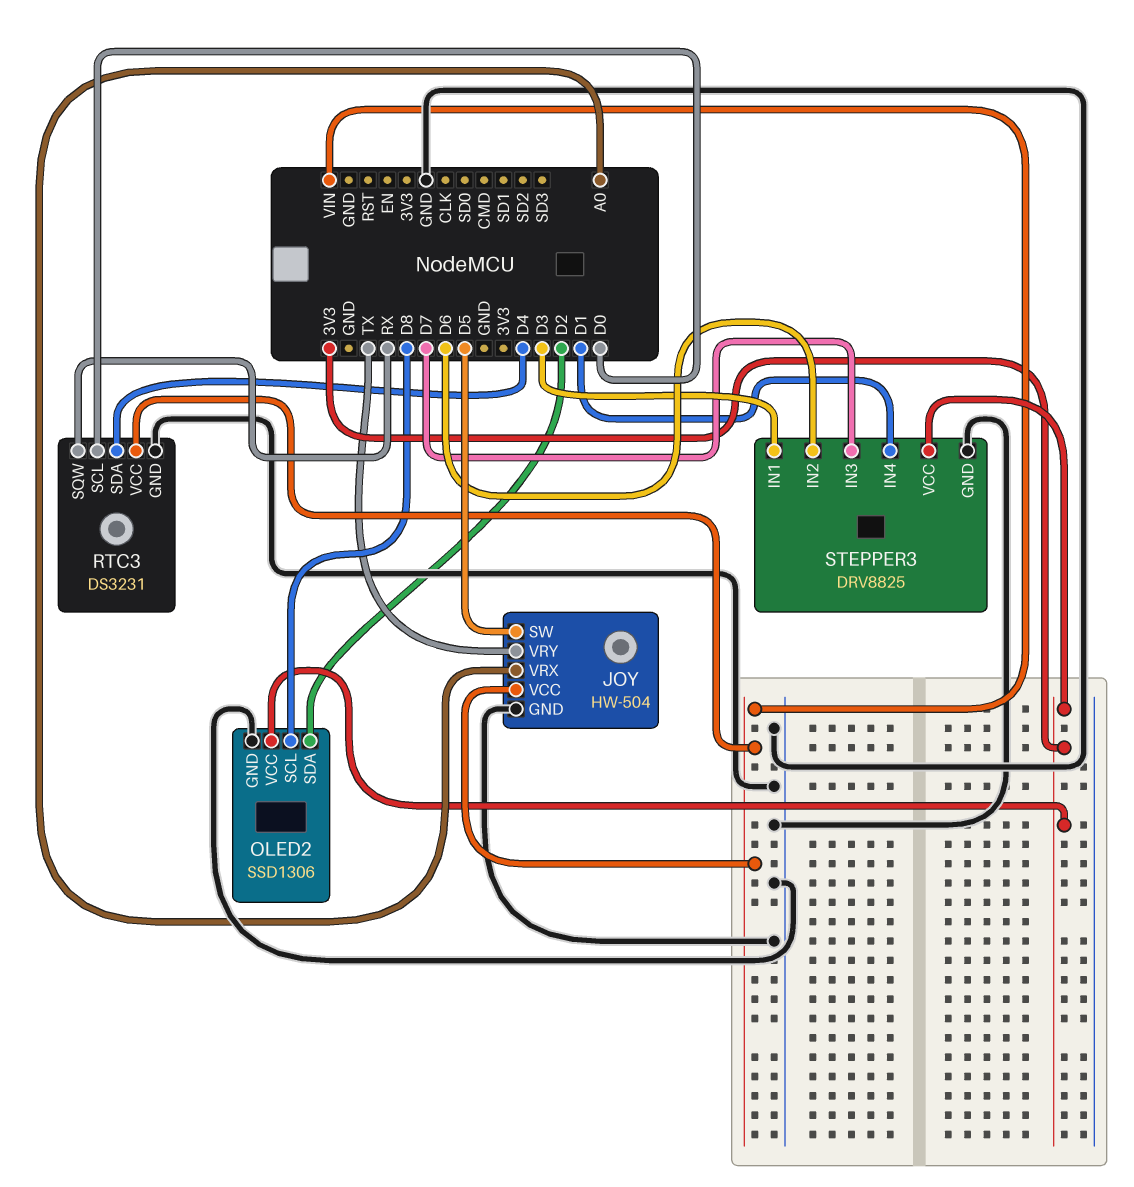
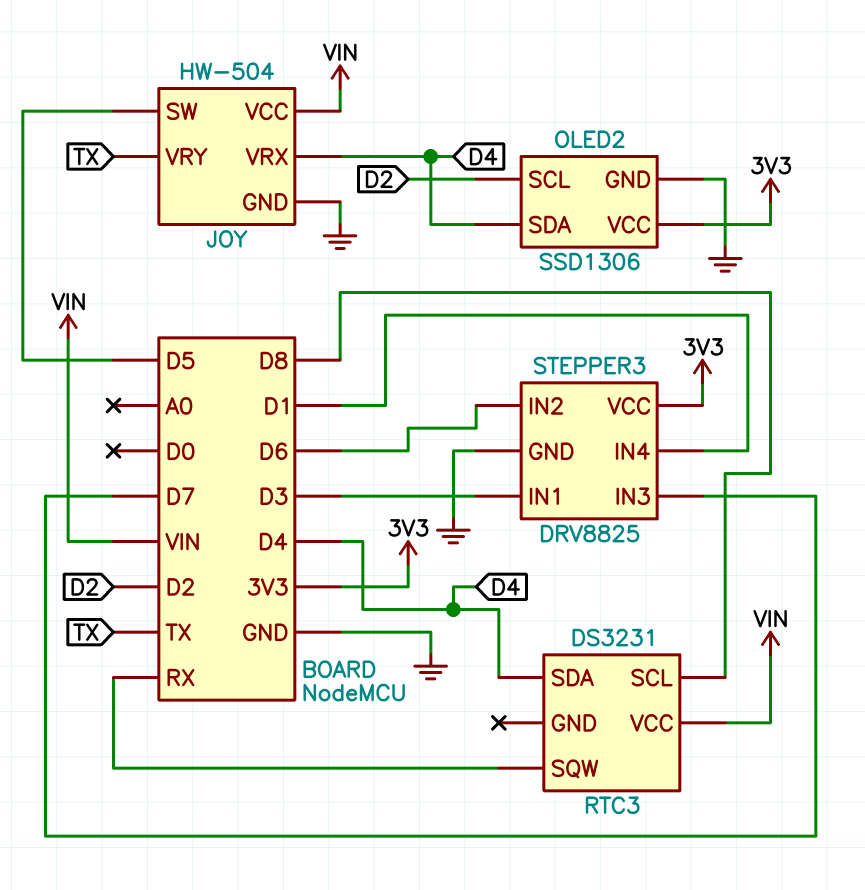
JOY pin VRX: A0 -> D4
OLED2 pin SCL: D8 -> D2
OLED2 pin SDA: D2 -> D4
RTC3 pin GND: GND -> none
RTC3 pin SCL: D0 -> D8

